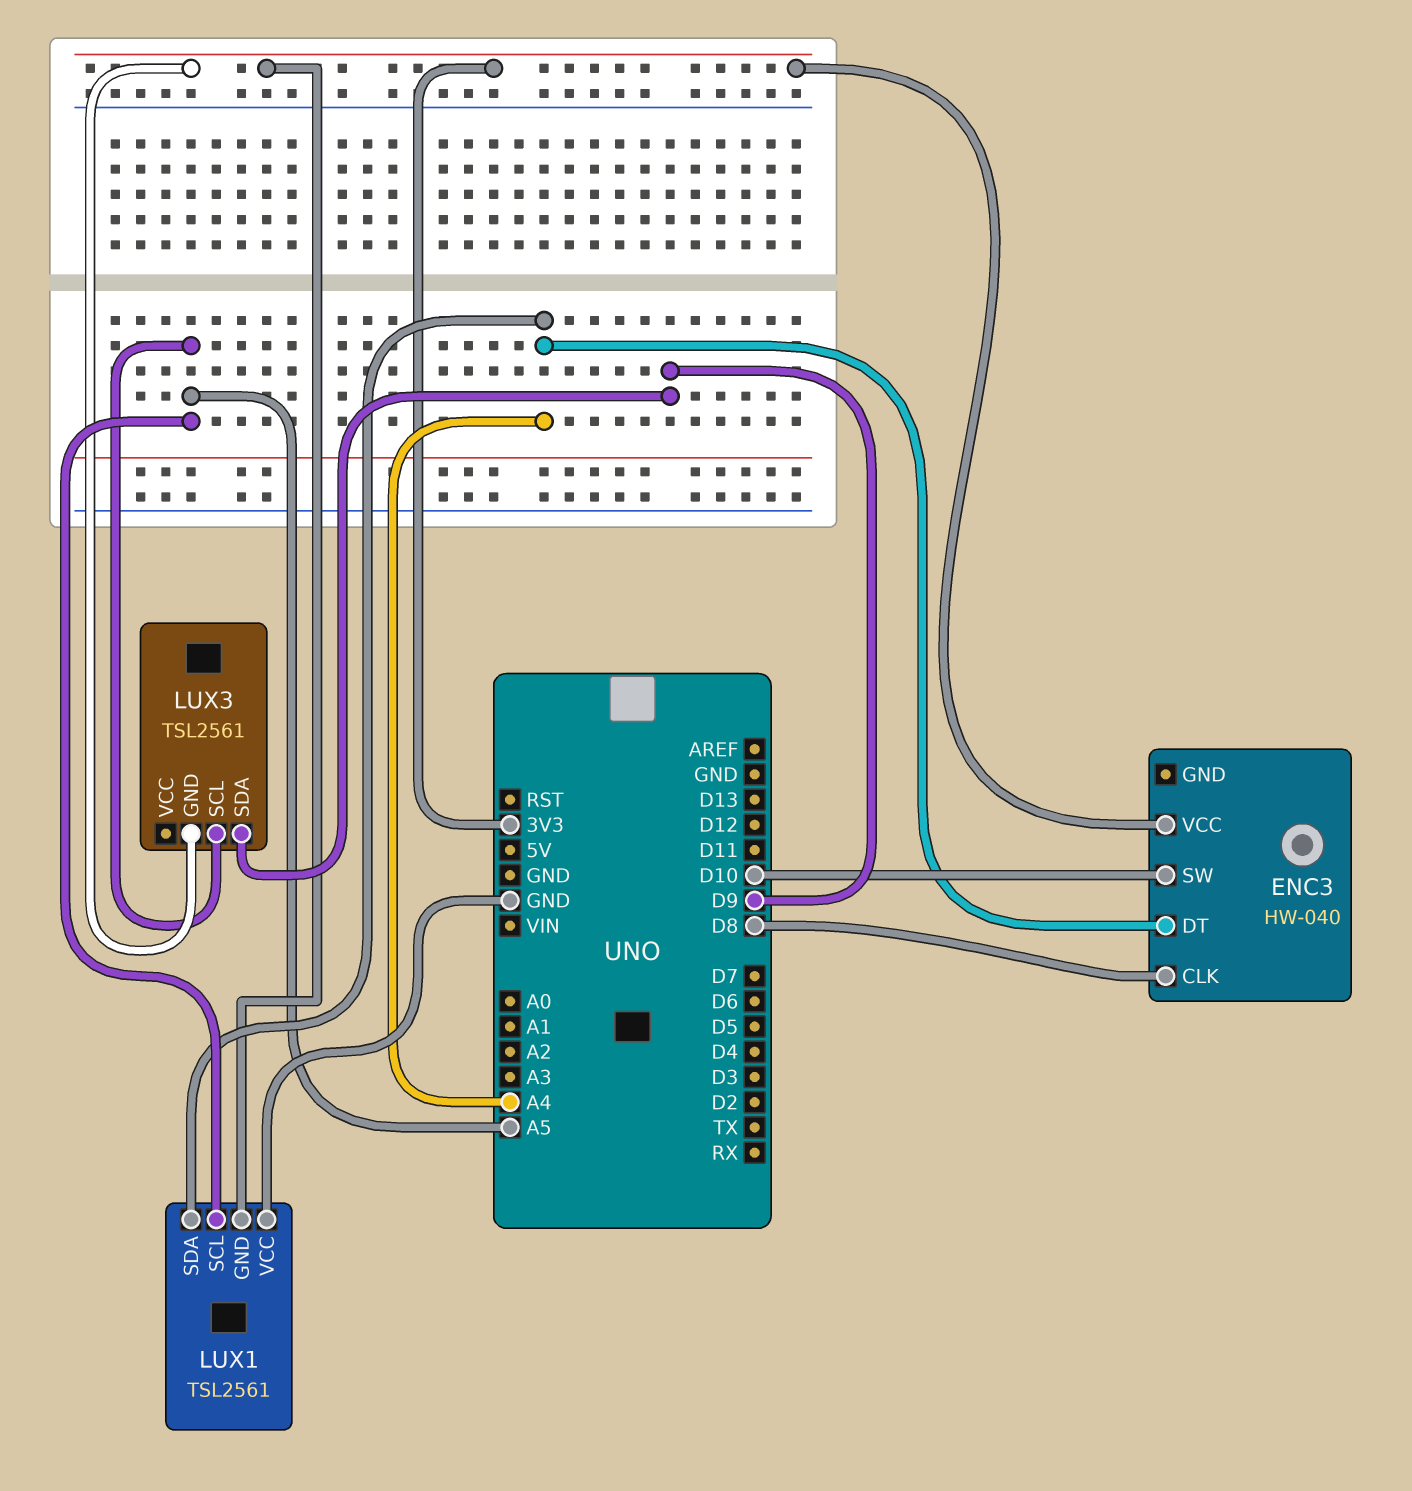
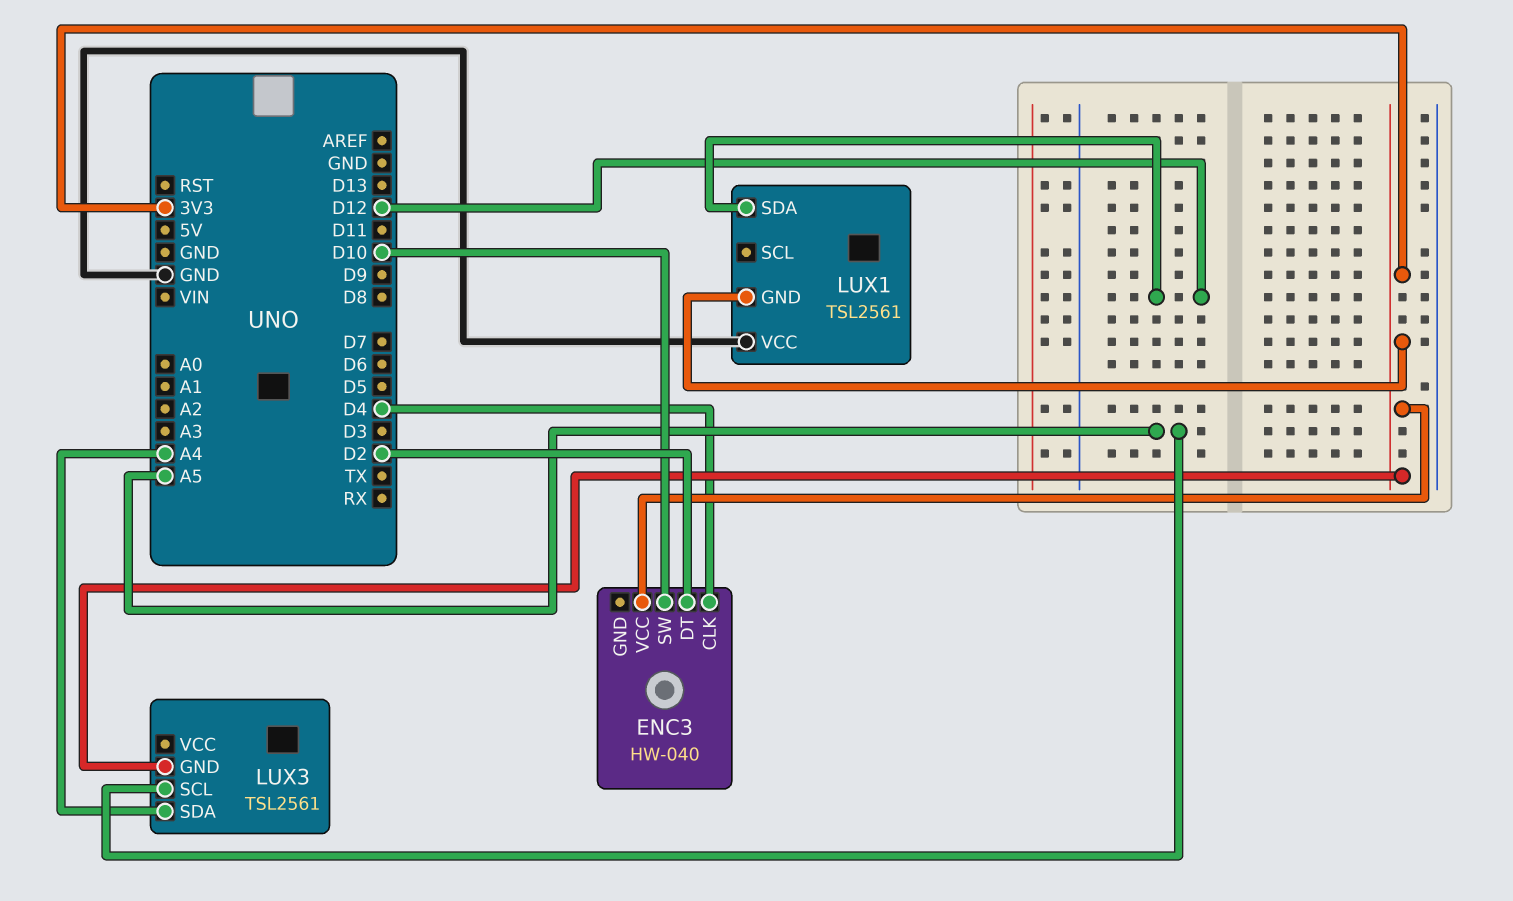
ENC3 pin CLK: D8 -> D4
ENC3 pin DT: A4 -> D2
LUX1 pin SCL: A5 -> none
LUX1 pin SDA: A4 -> D12
LUX3 pin SDA: D9 -> A4

